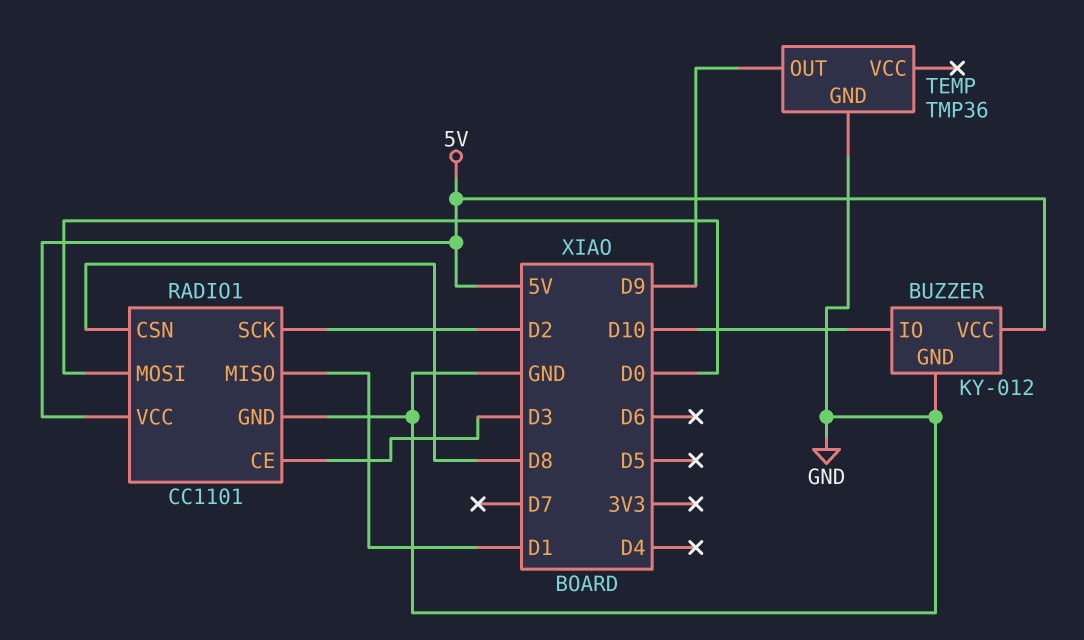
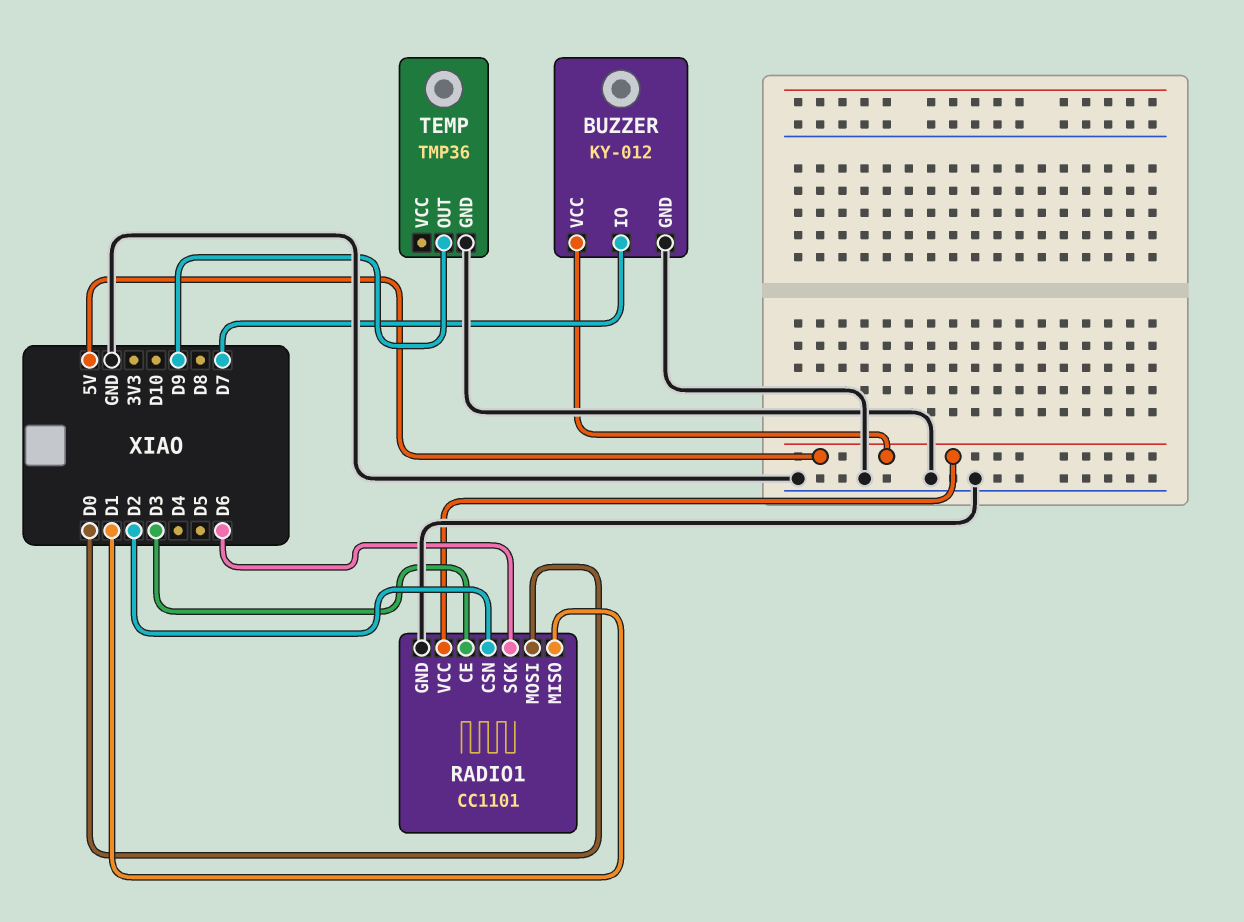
BUZZER pin IO: D10 -> D7
RADIO1 pin CSN: D8 -> D2
RADIO1 pin SCK: D2 -> D6

